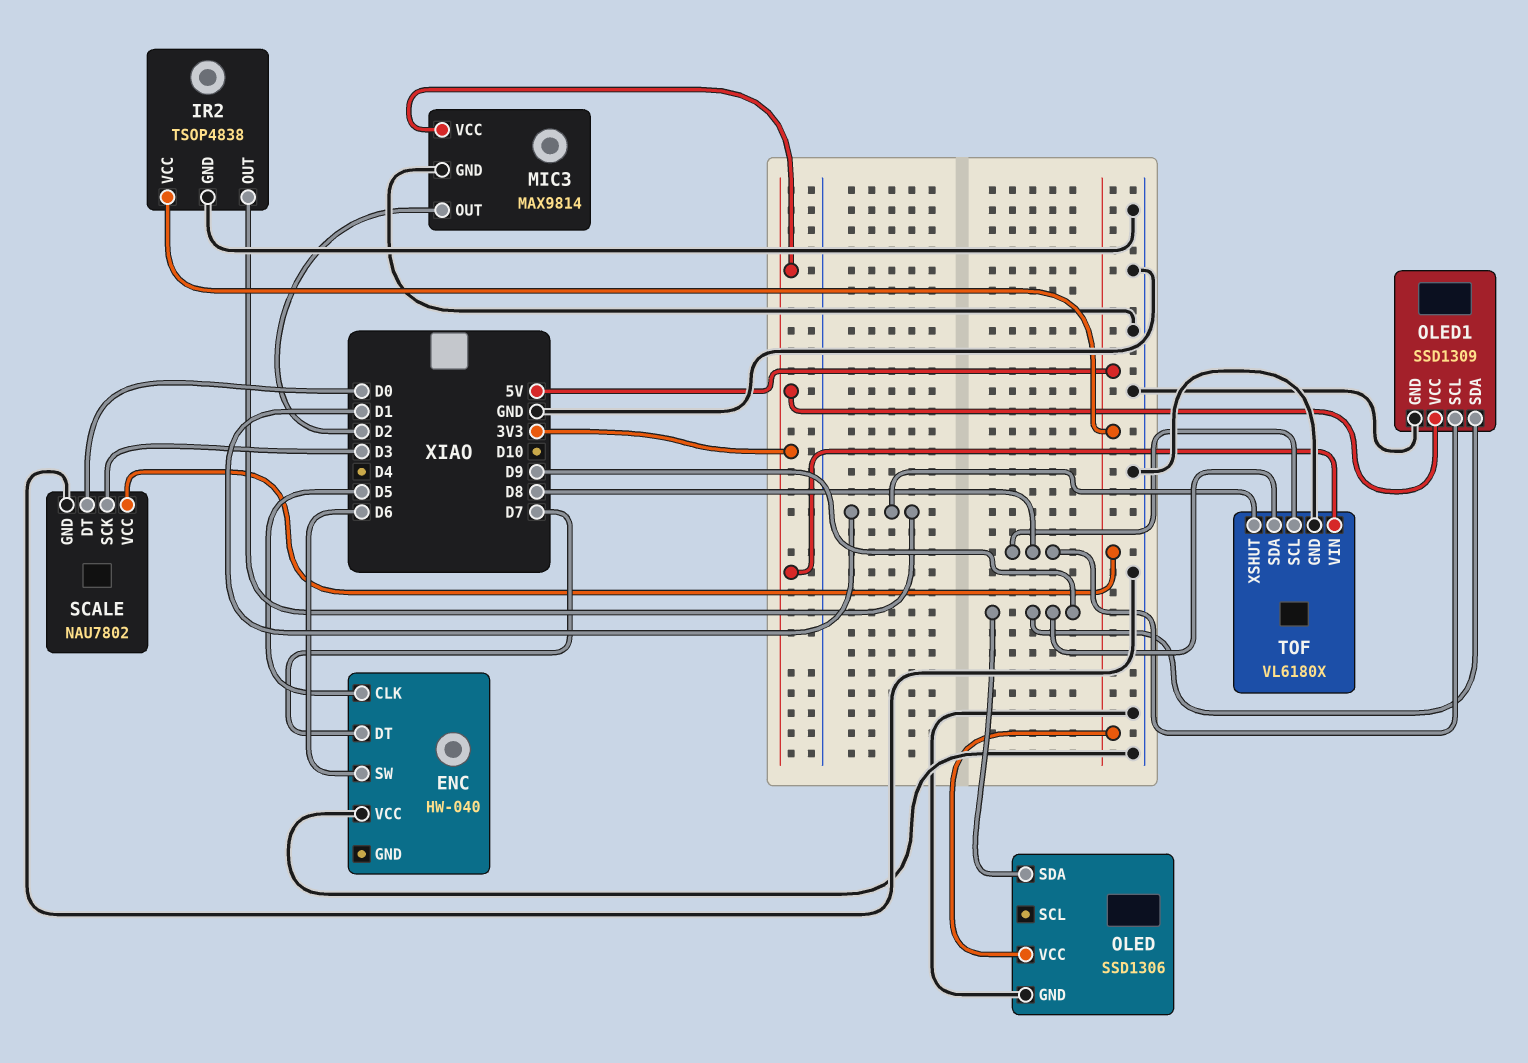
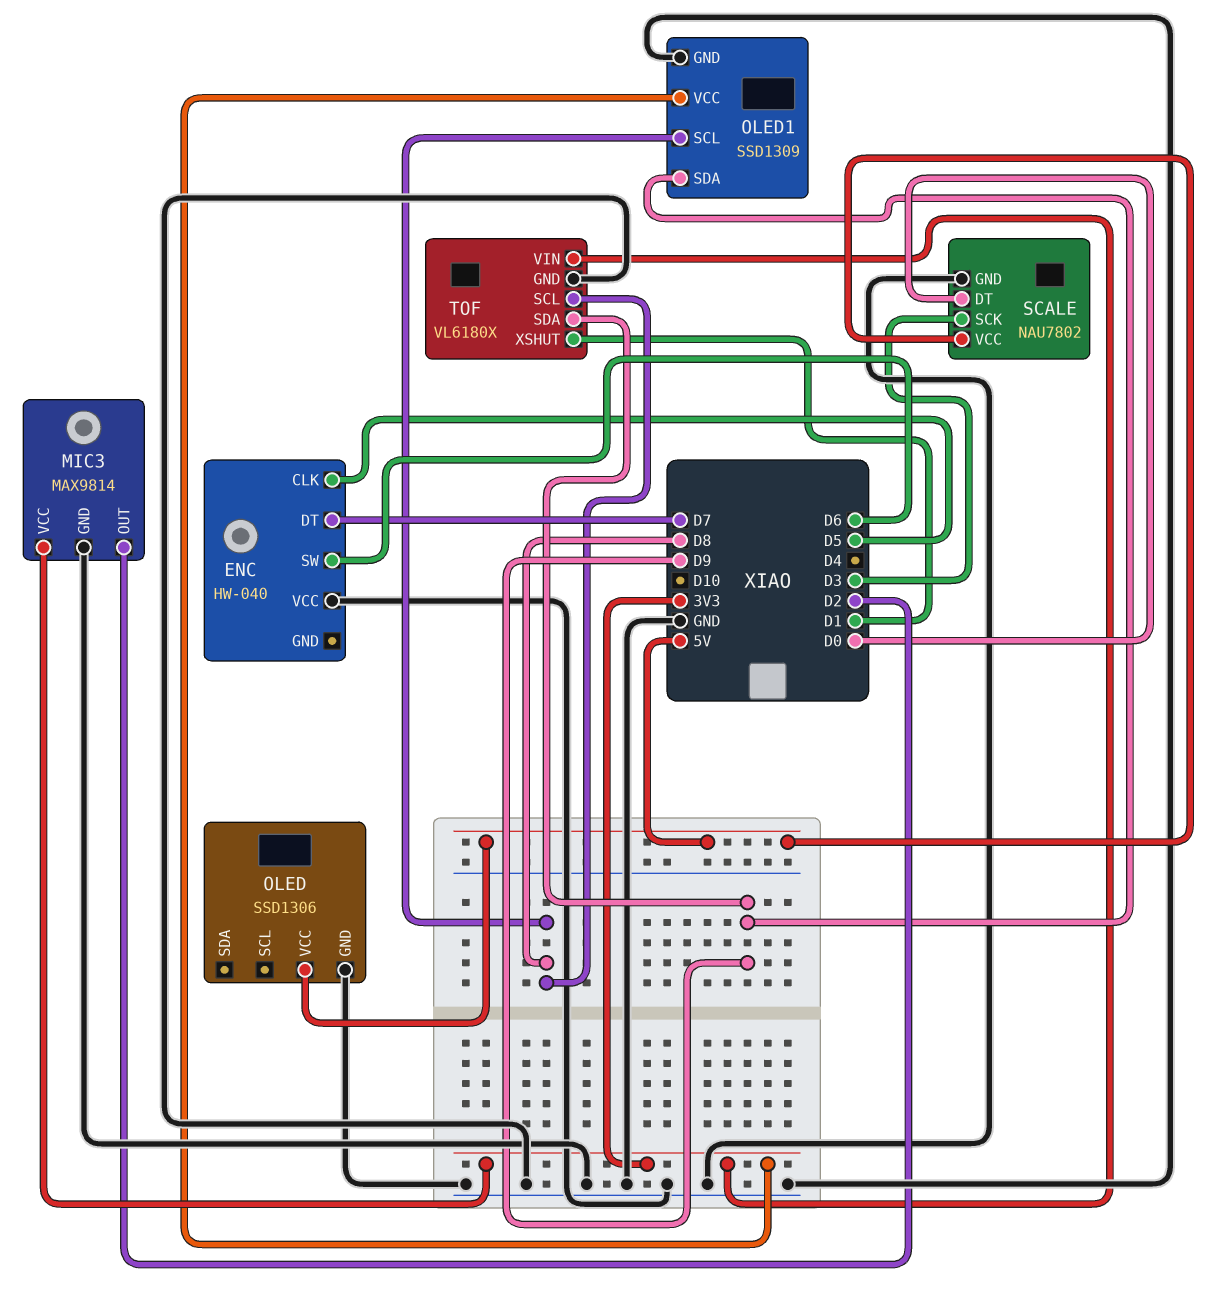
IR2: TSOP4838 -> none
IR2 pin GND: GND -> none
IR2 pin OUT: D1 -> none
IR2 pin VCC: 5V -> none
OLED pin SDA: D9 -> none

